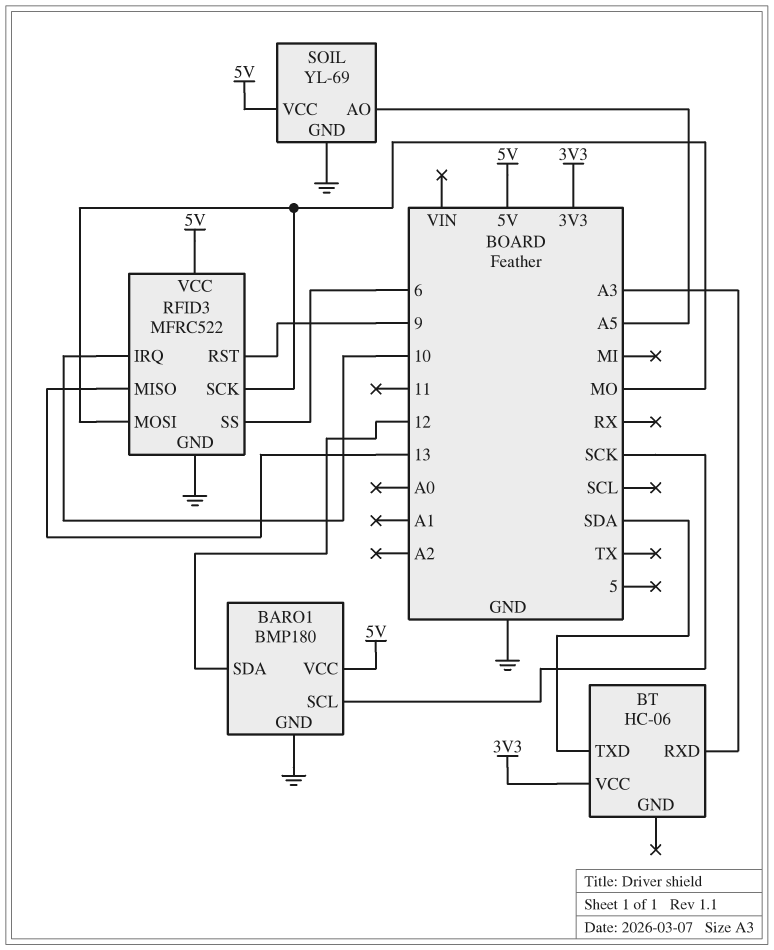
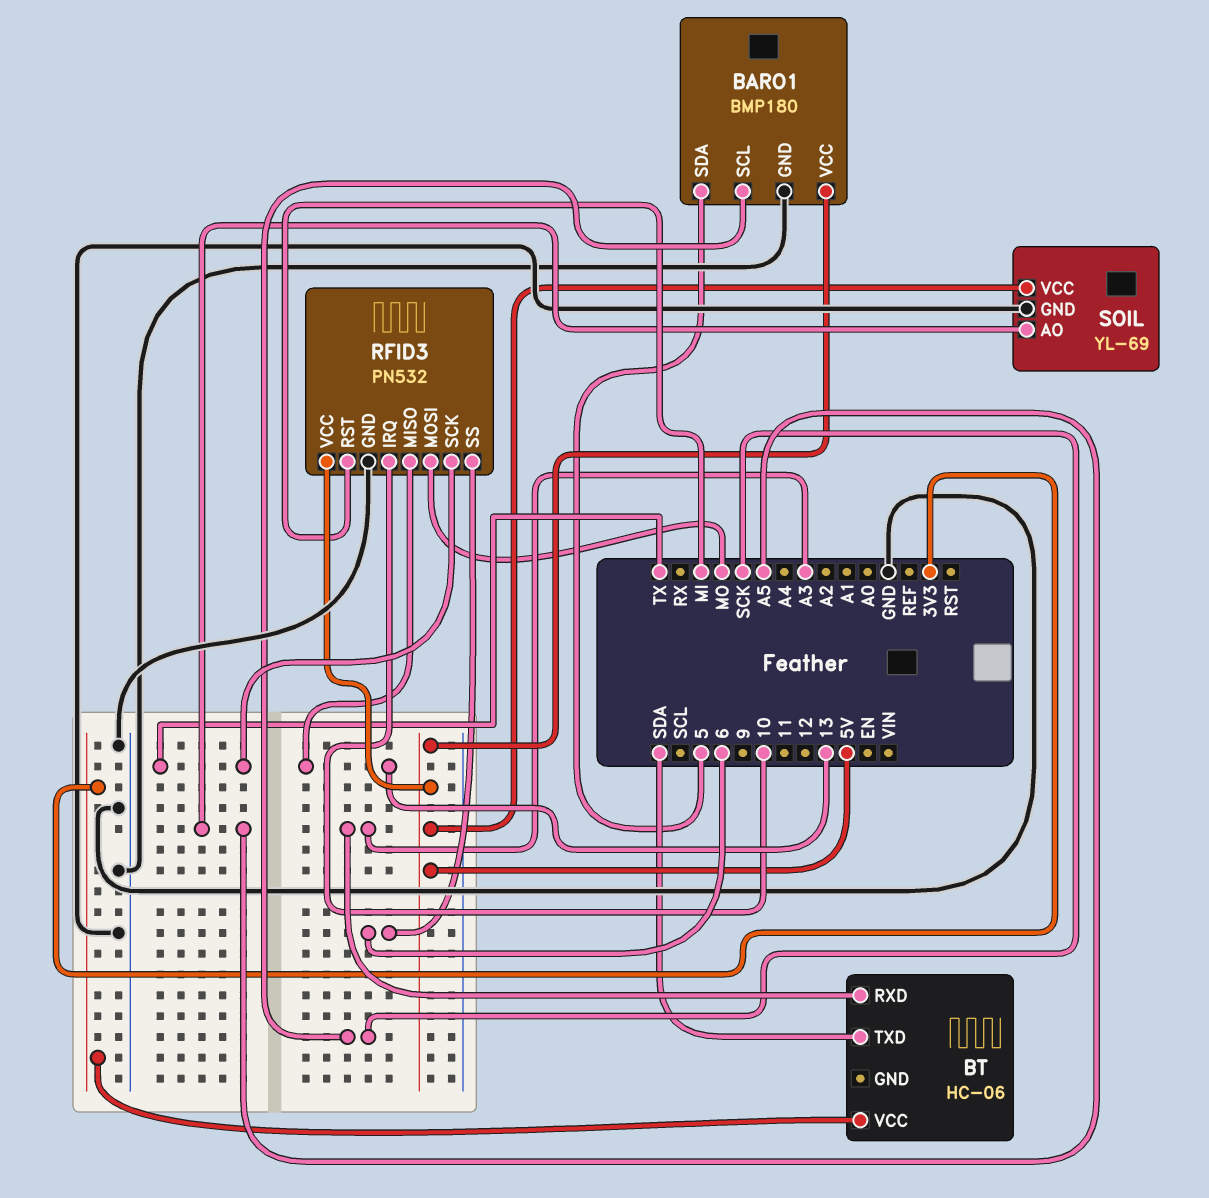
BARO1 pin SDA: 12 -> 5
RFID3: MFRC522 -> PN532
RFID3 pin RST: 9 -> MI
RFID3 pin SCK: MO -> TX

